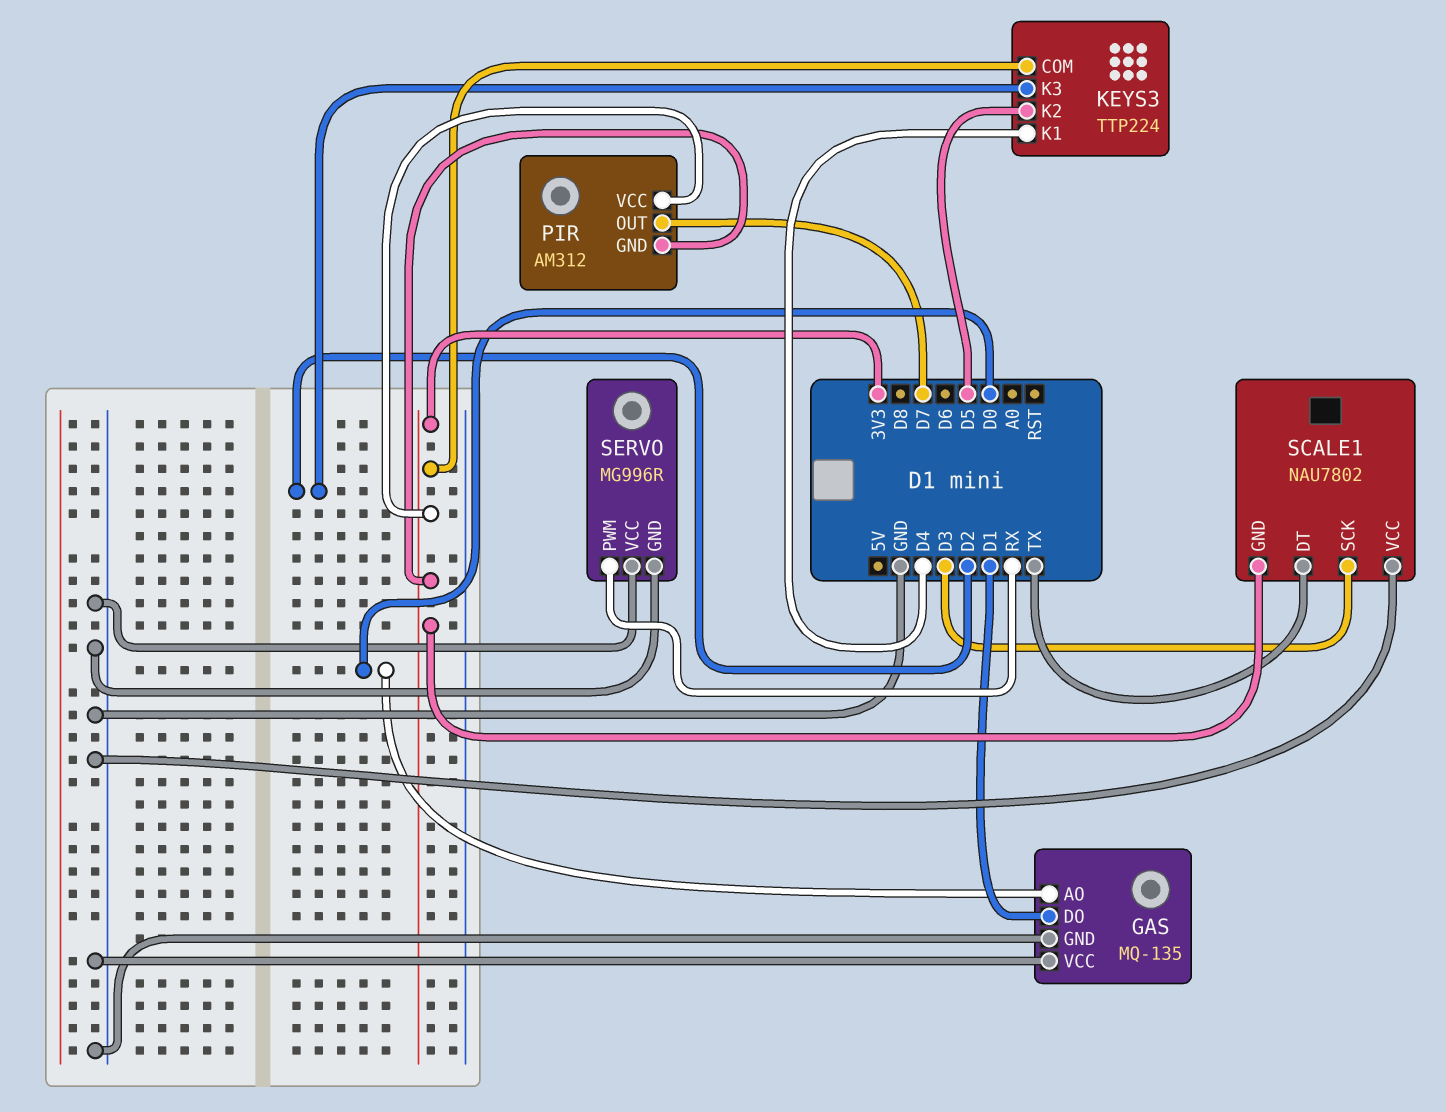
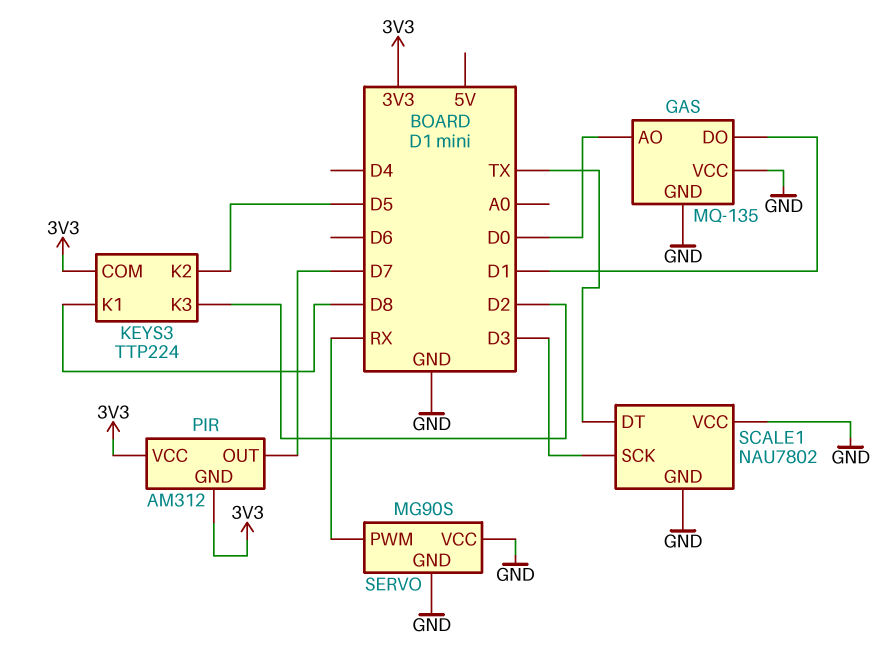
KEYS3 pin K1: D4 -> D8
SCALE1 pin GND: 3V3 -> GND
SERVO: MG996R -> MG90S

